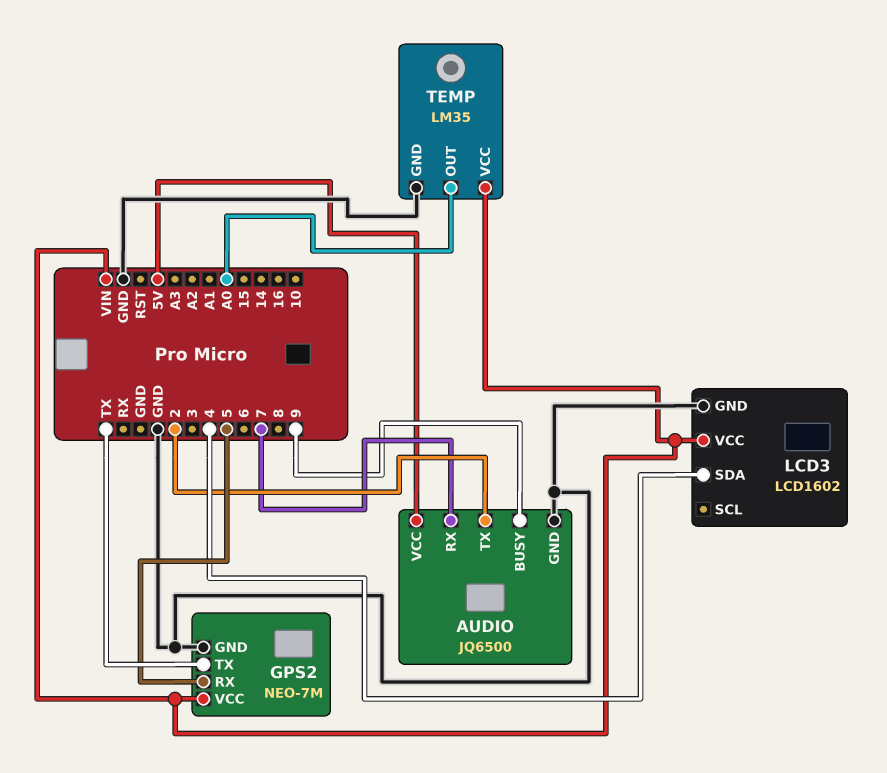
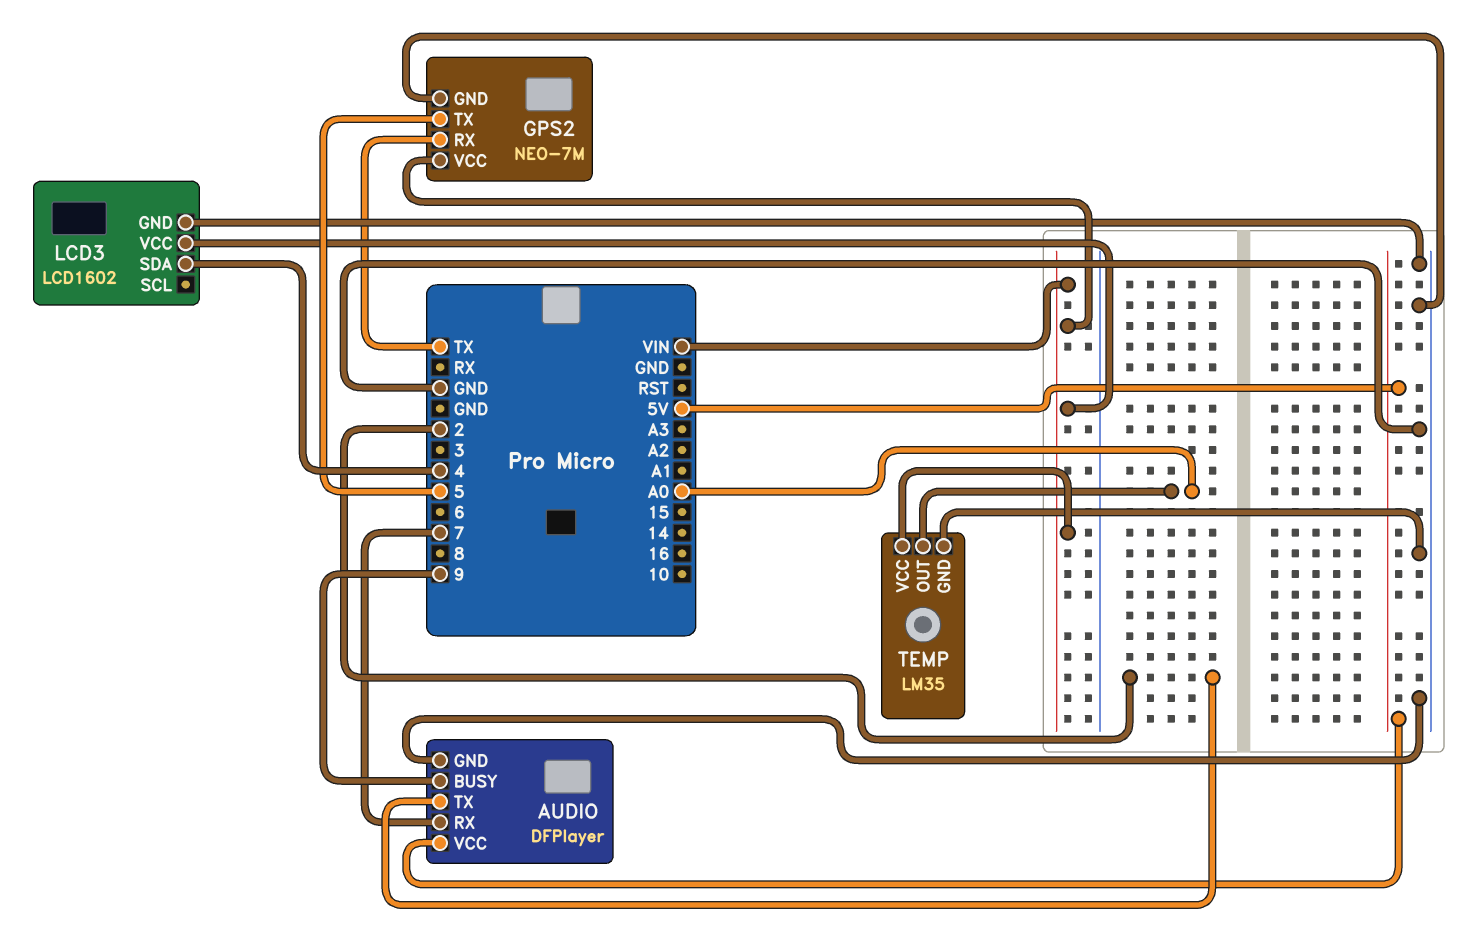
AUDIO: JQ6500 -> DFPlayer
GPS2 pin RX: 5 -> TX
GPS2 pin TX: TX -> 5

